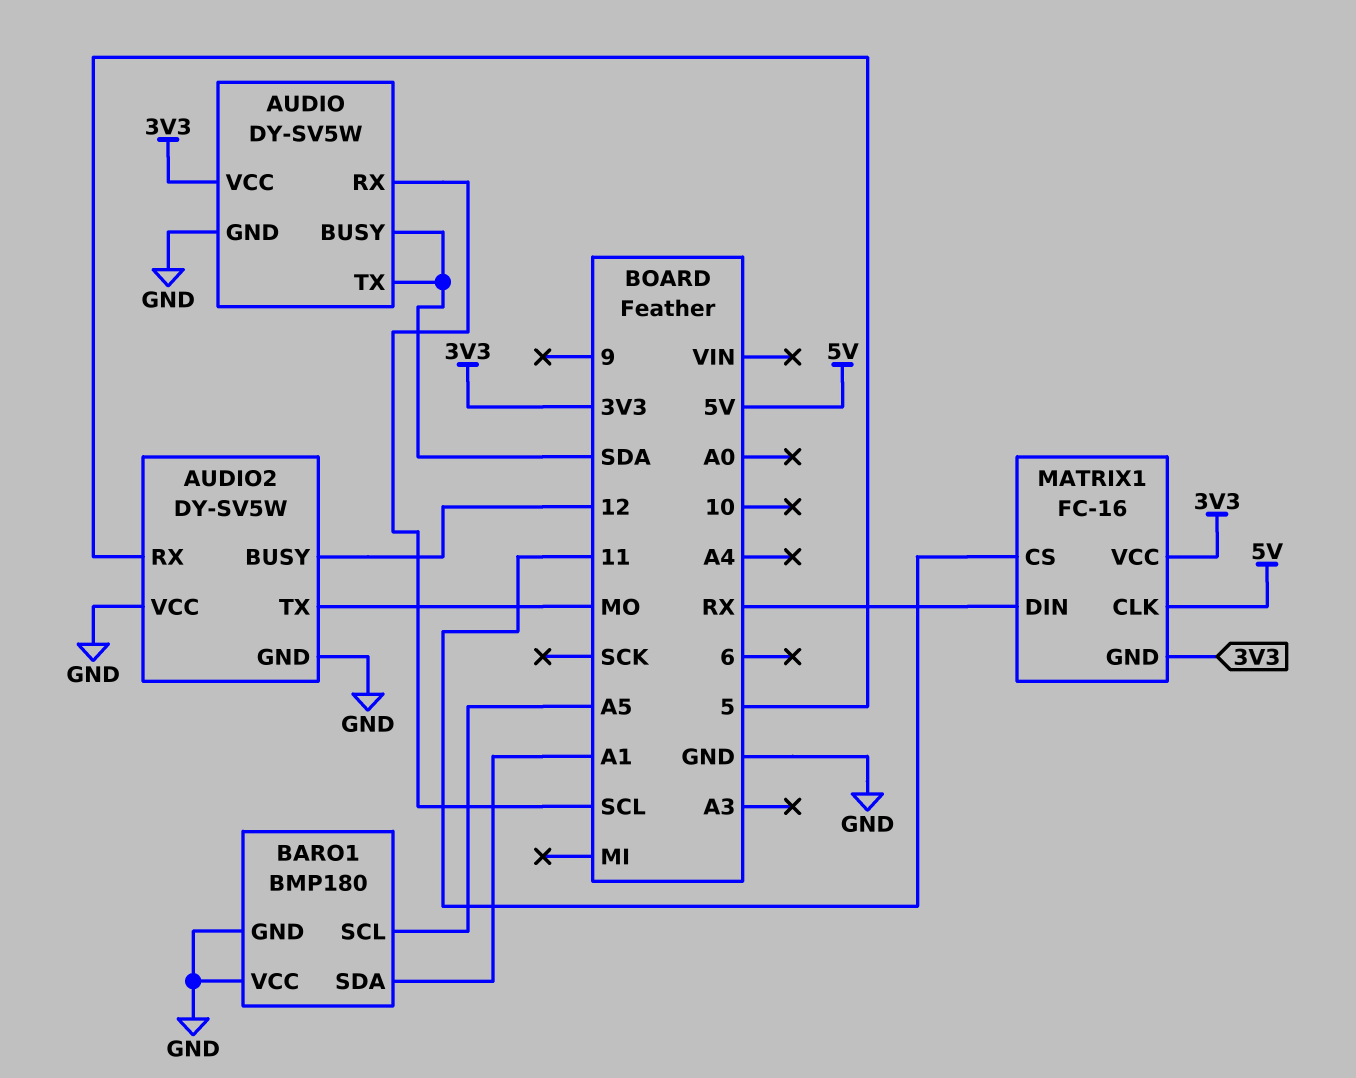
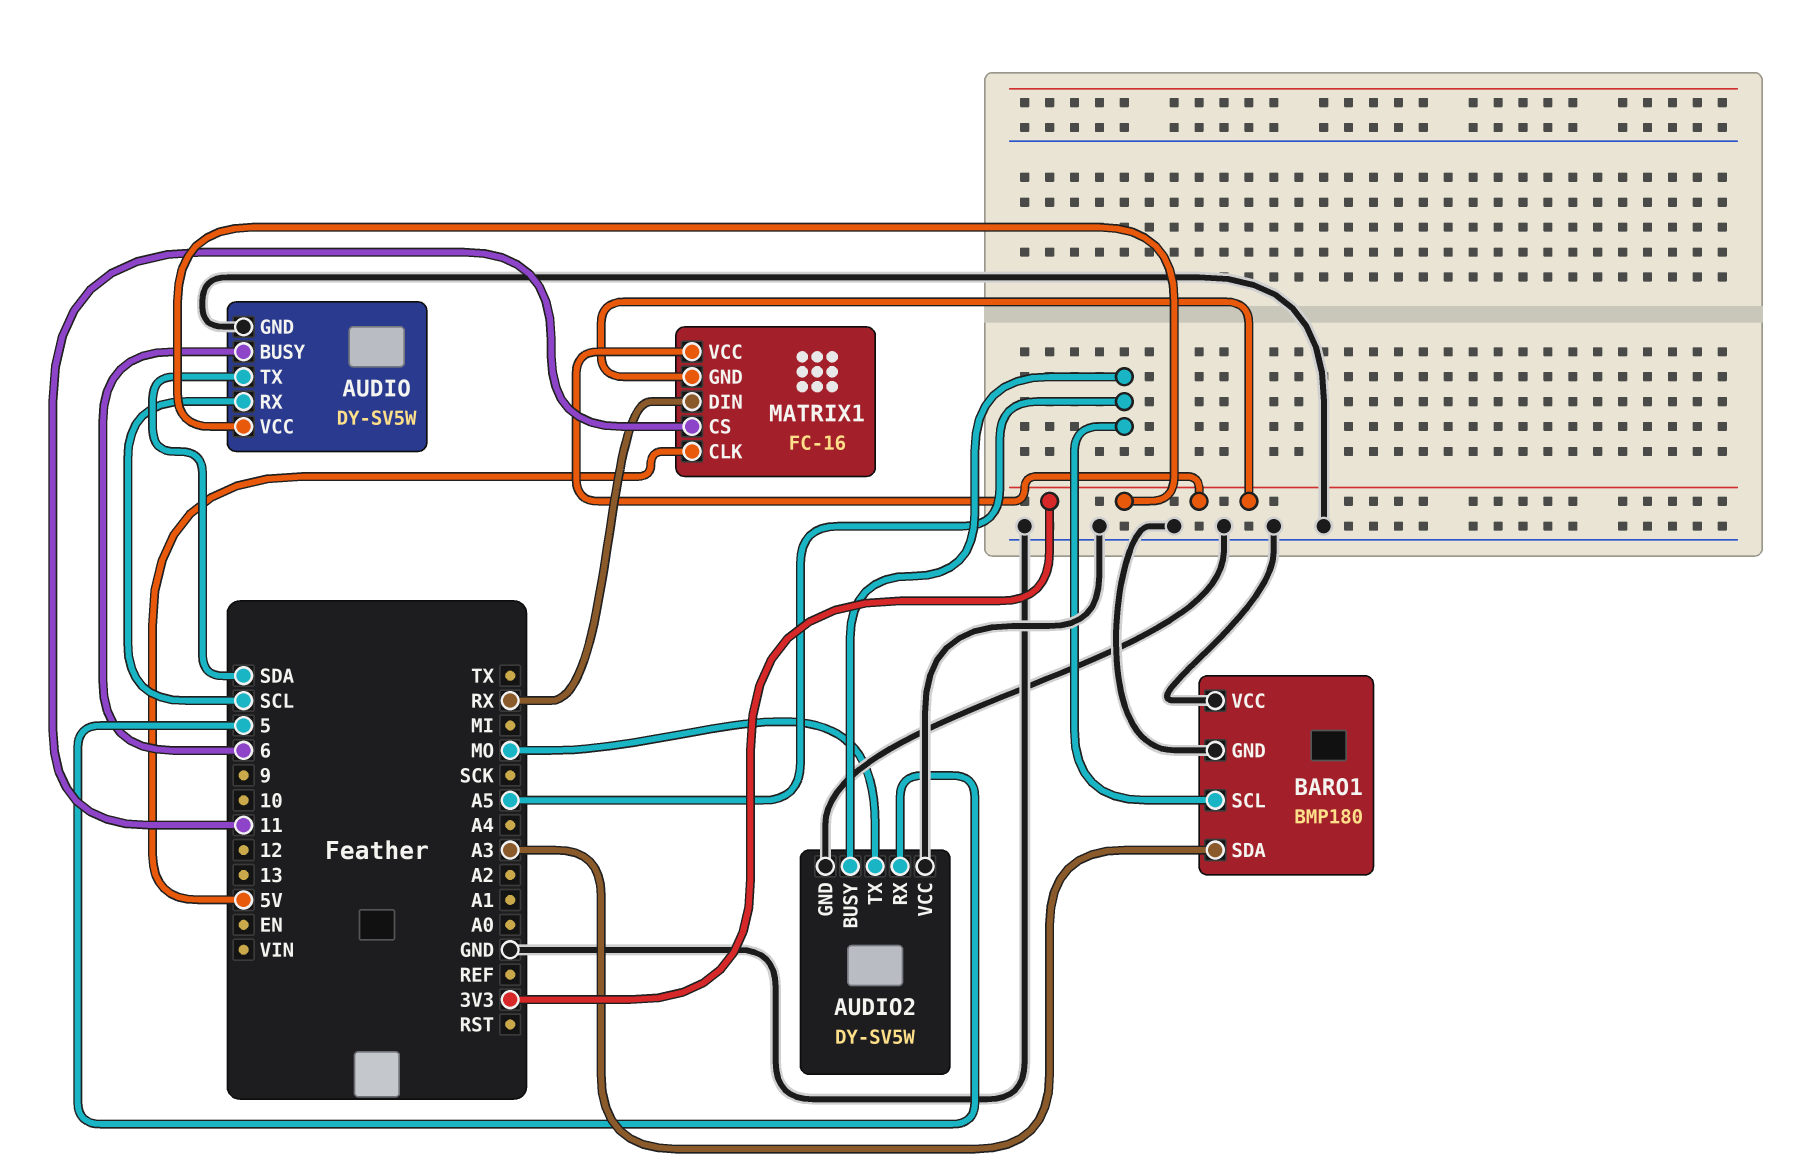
AUDIO pin BUSY: SDA -> 6
AUDIO2 pin BUSY: 12 -> A5
BARO1 pin SDA: A1 -> A3

